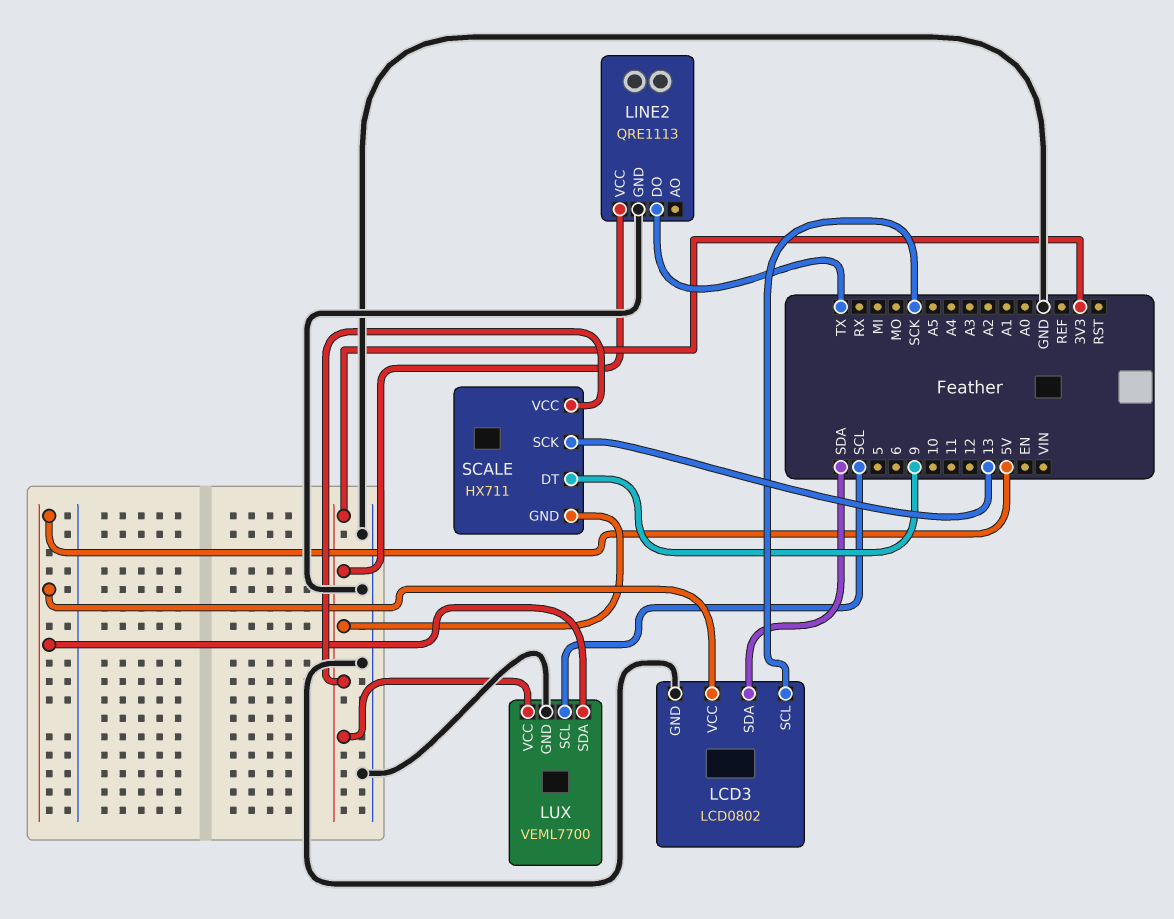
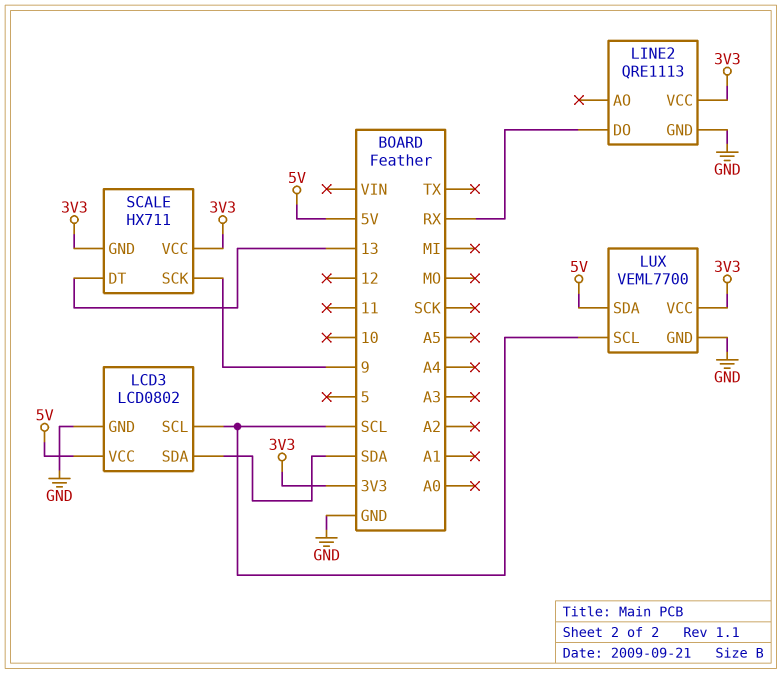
LCD3 pin SCL: SCK -> SCL
LINE2 pin DO: TX -> RX
SCALE pin DT: 9 -> 13
SCALE pin SCK: 13 -> 9

